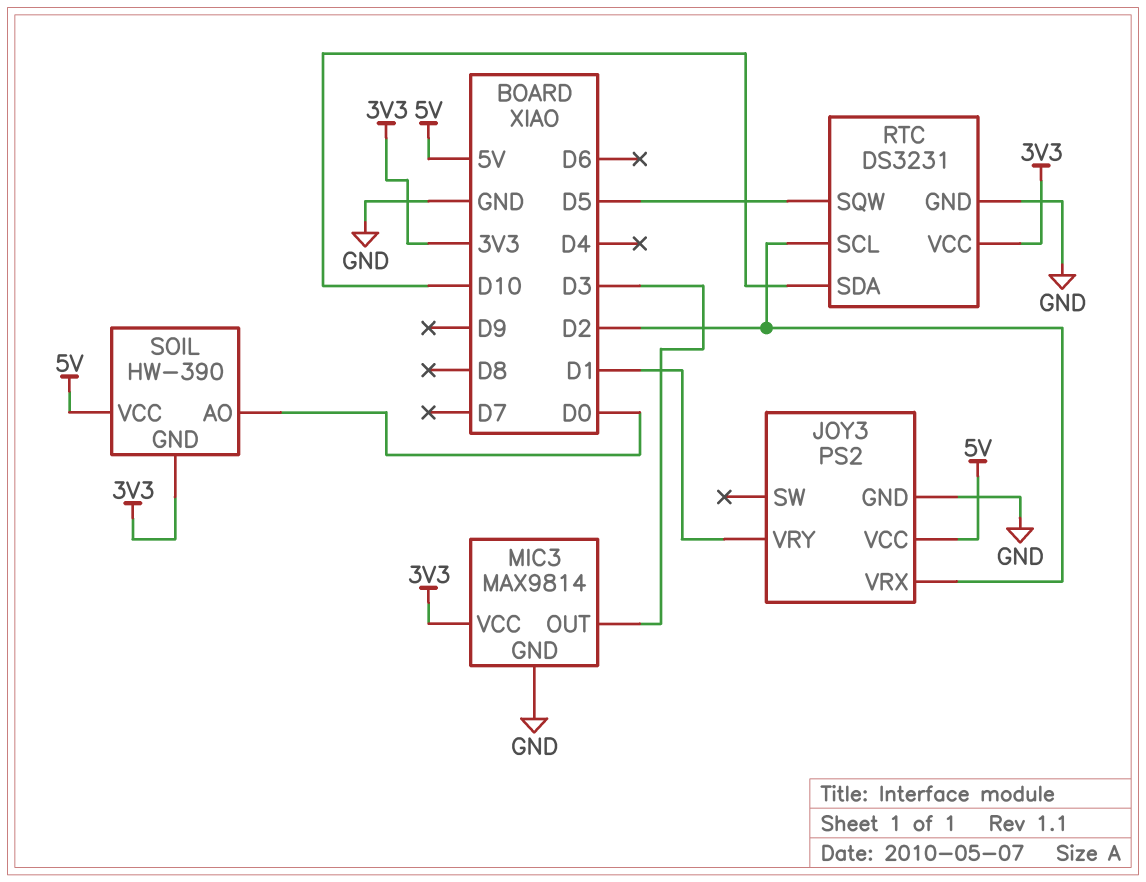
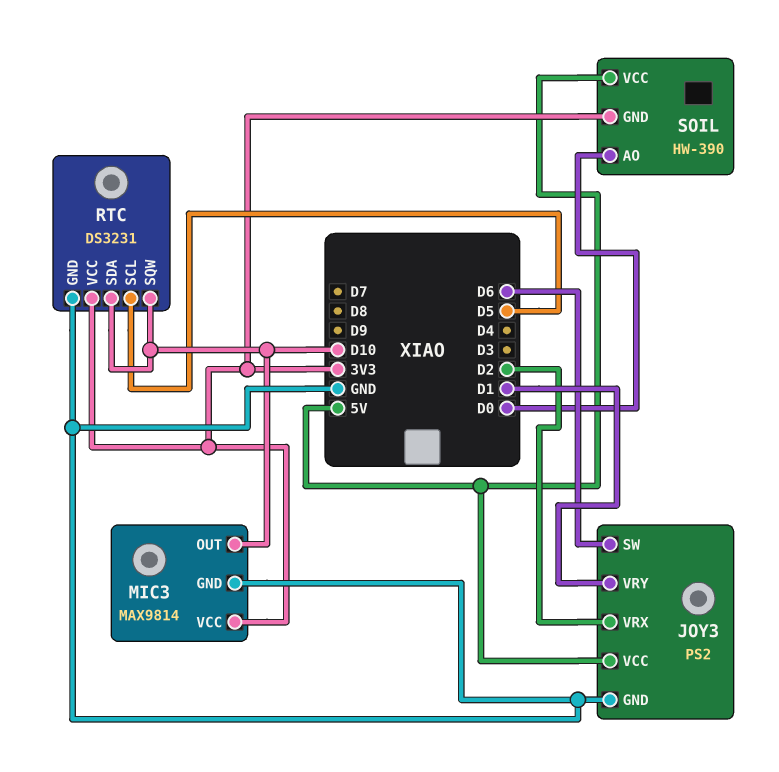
JOY3 pin SW: none -> D6
MIC3 pin OUT: D3 -> D10
RTC pin SCL: D2 -> D5
RTC pin SQW: D5 -> D10

